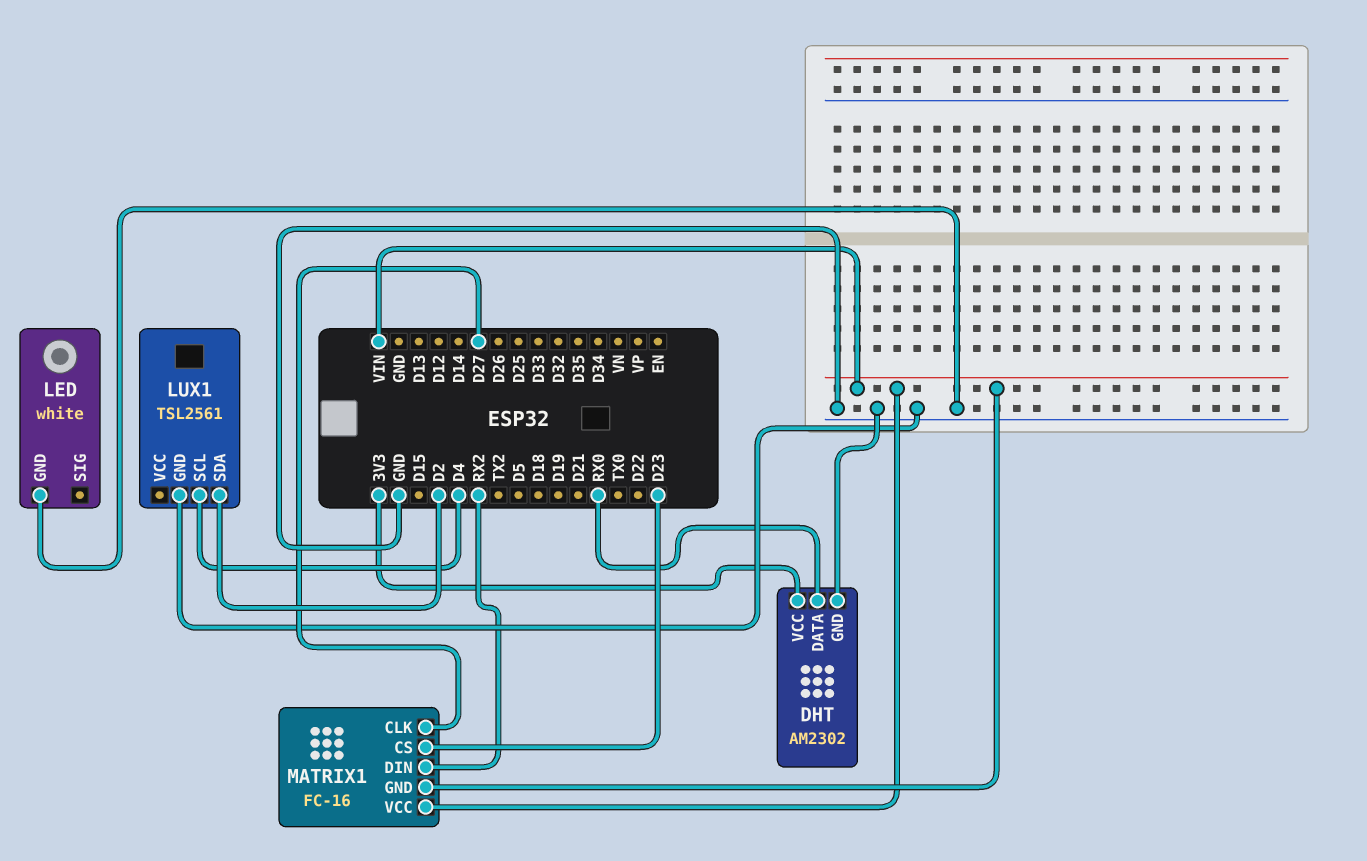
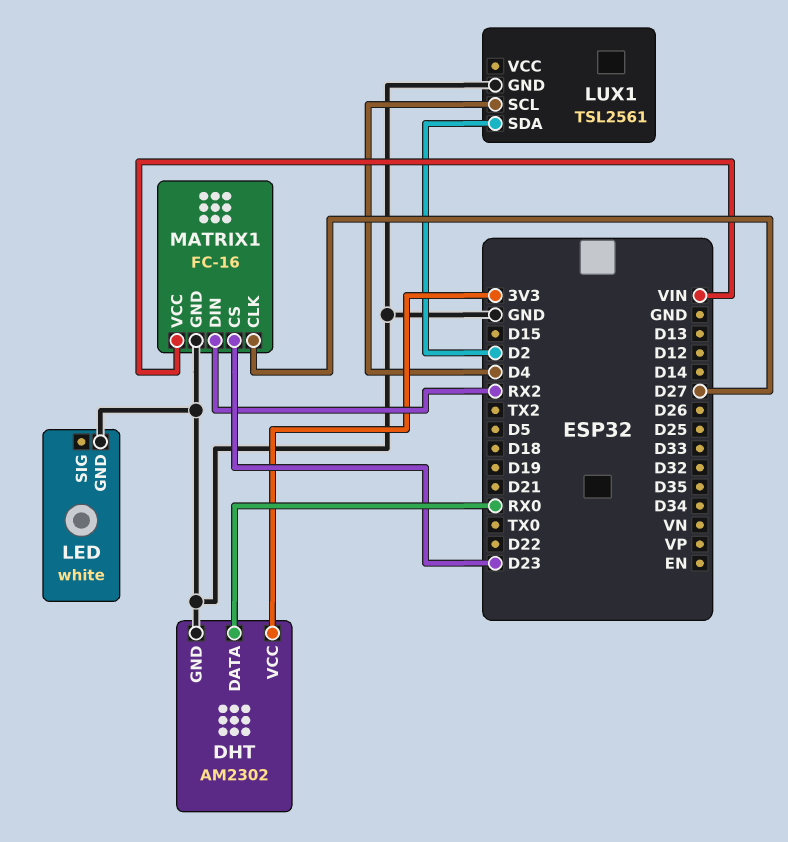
MATRIX1 pin GND: VIN -> GND

